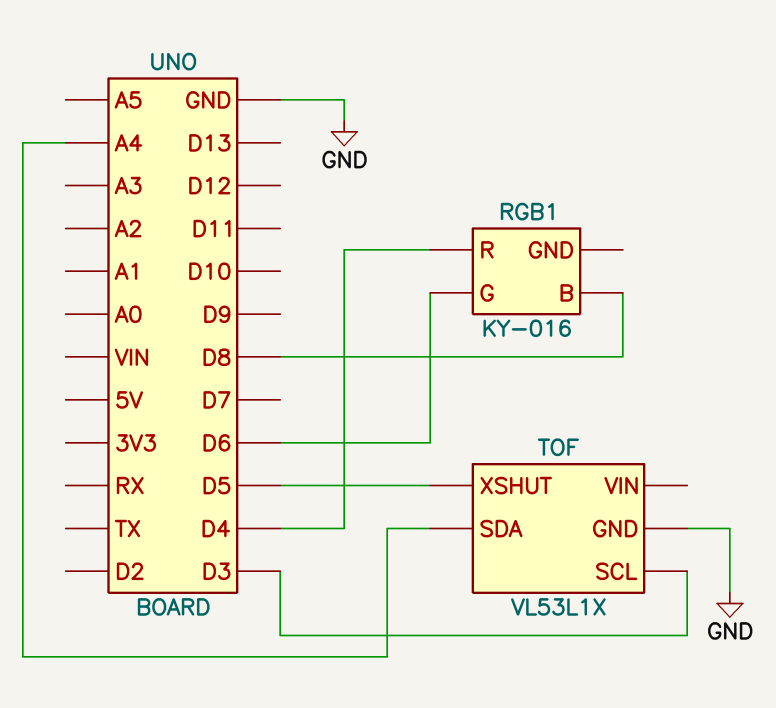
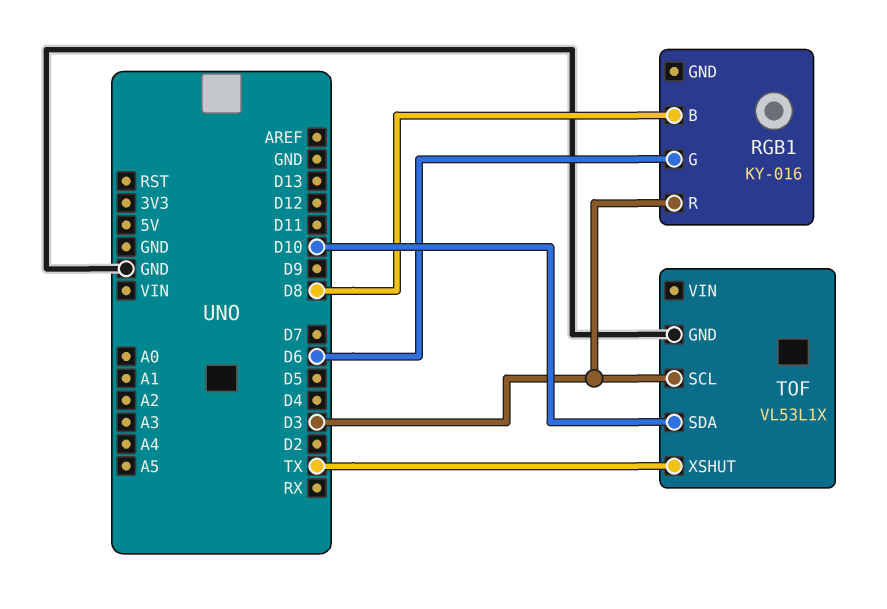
RGB1 pin R: D4 -> D3
TOF pin SDA: A4 -> D10
TOF pin XSHUT: D5 -> TX

